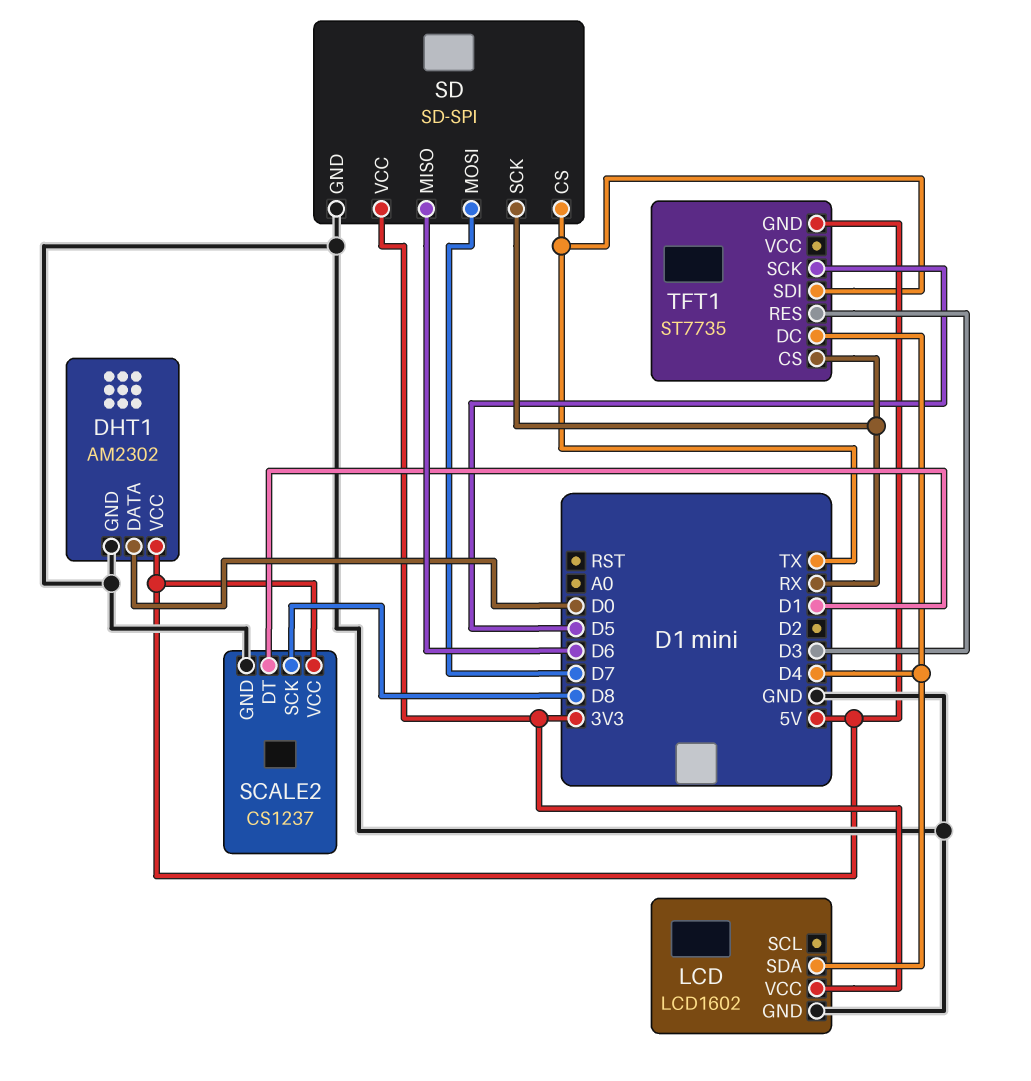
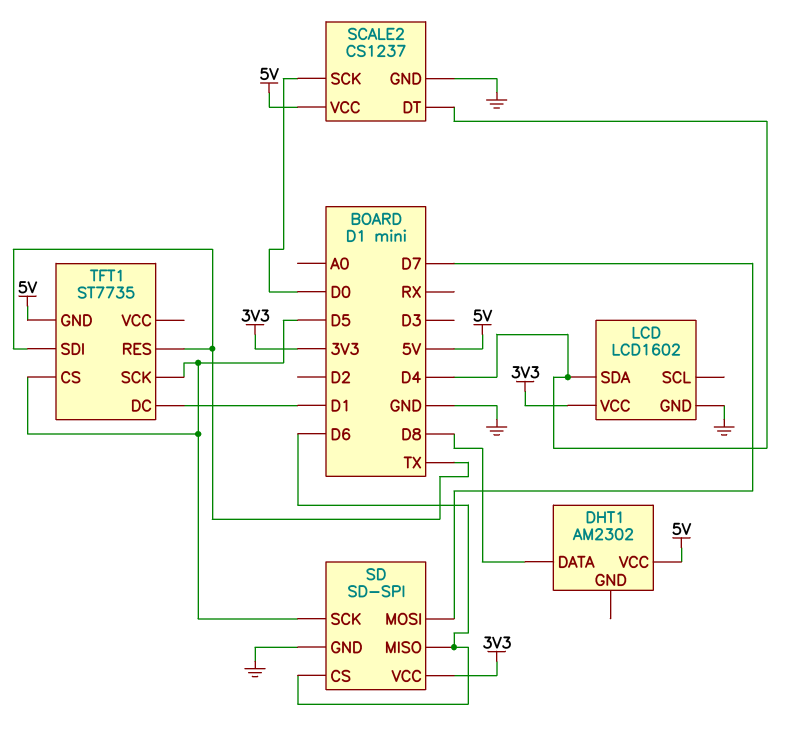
DHT1 pin DATA: D0 -> D8
DHT1 pin GND: GND -> none
SCALE2 pin DT: D1 -> D4
SCALE2 pin SCK: D8 -> D0
SD pin CS: TX -> D6
SD pin SCK: RX -> D5
TFT1 pin CS: RX -> D5
TFT1 pin DC: D4 -> D1
TFT1 pin RES: D3 -> TX

